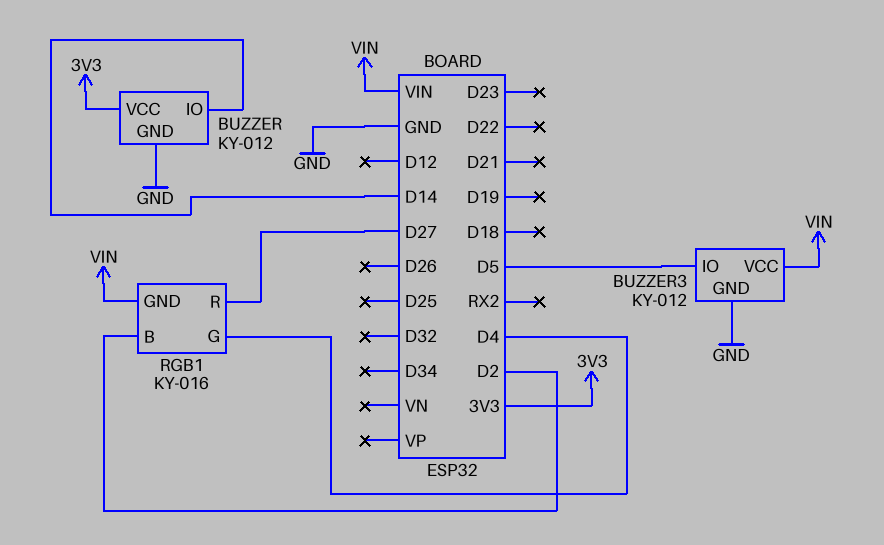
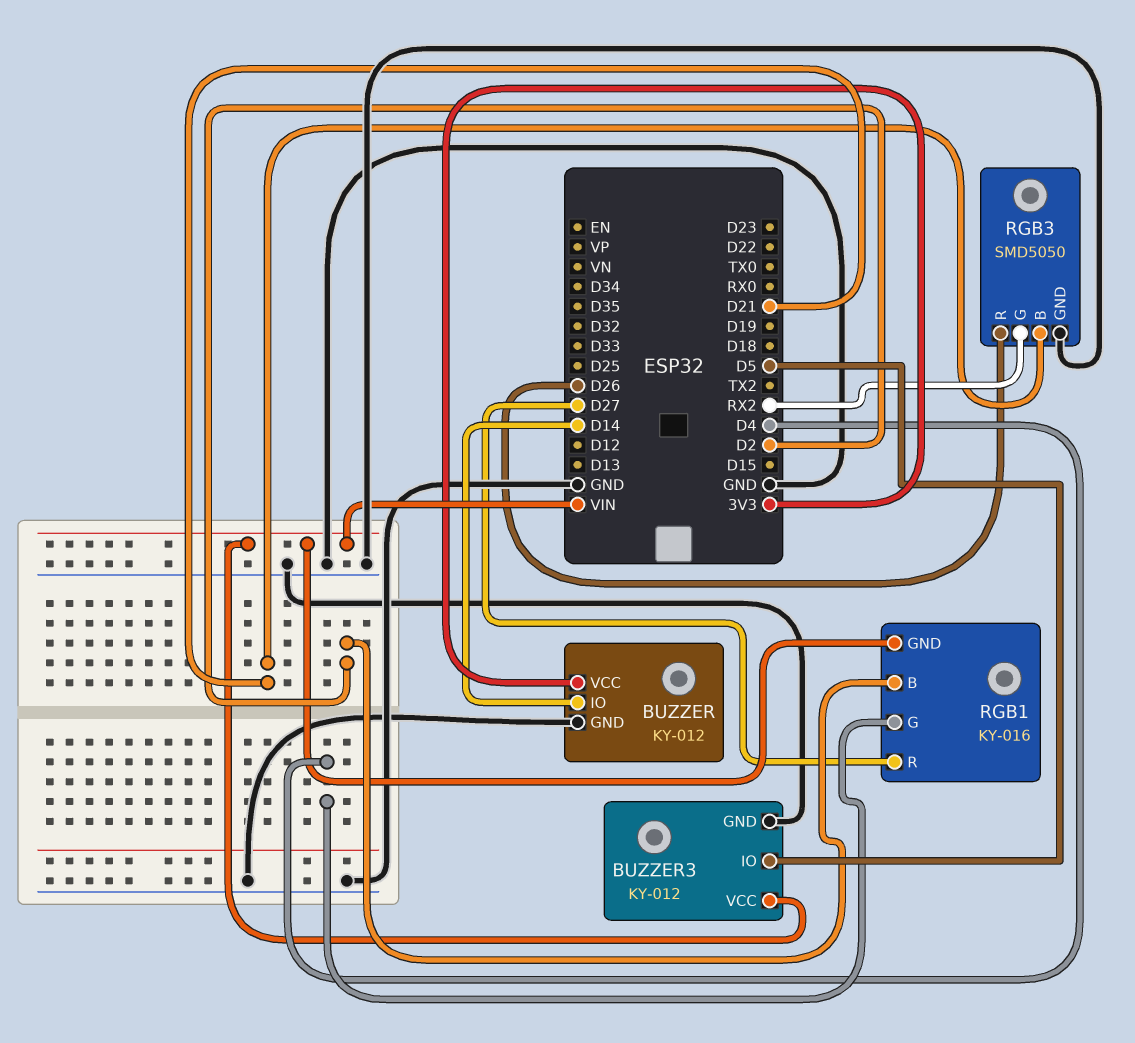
RGB3: none -> SMD5050
RGB3 pin B: none -> D21
RGB3 pin G: none -> RX2
RGB3 pin GND: none -> GND
RGB3 pin R: none -> D26

